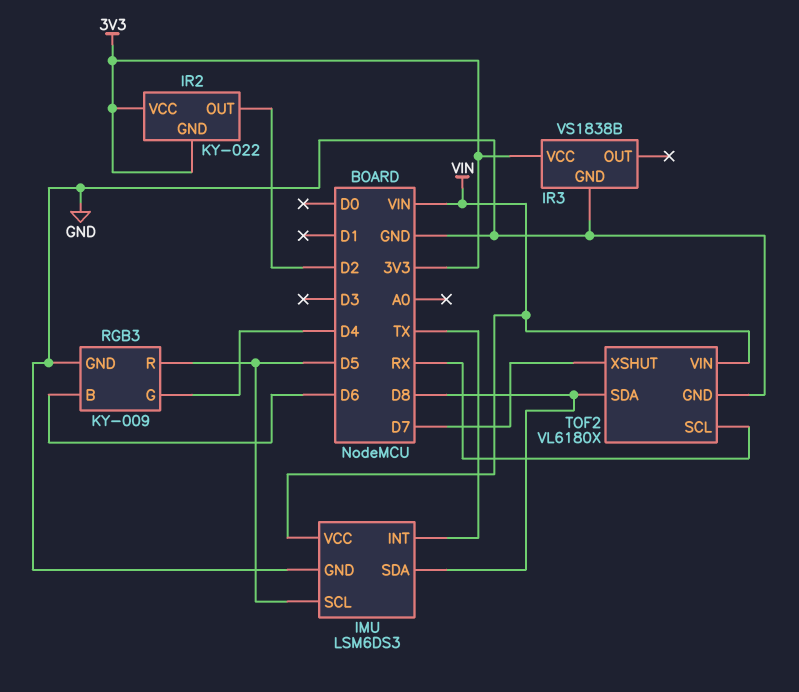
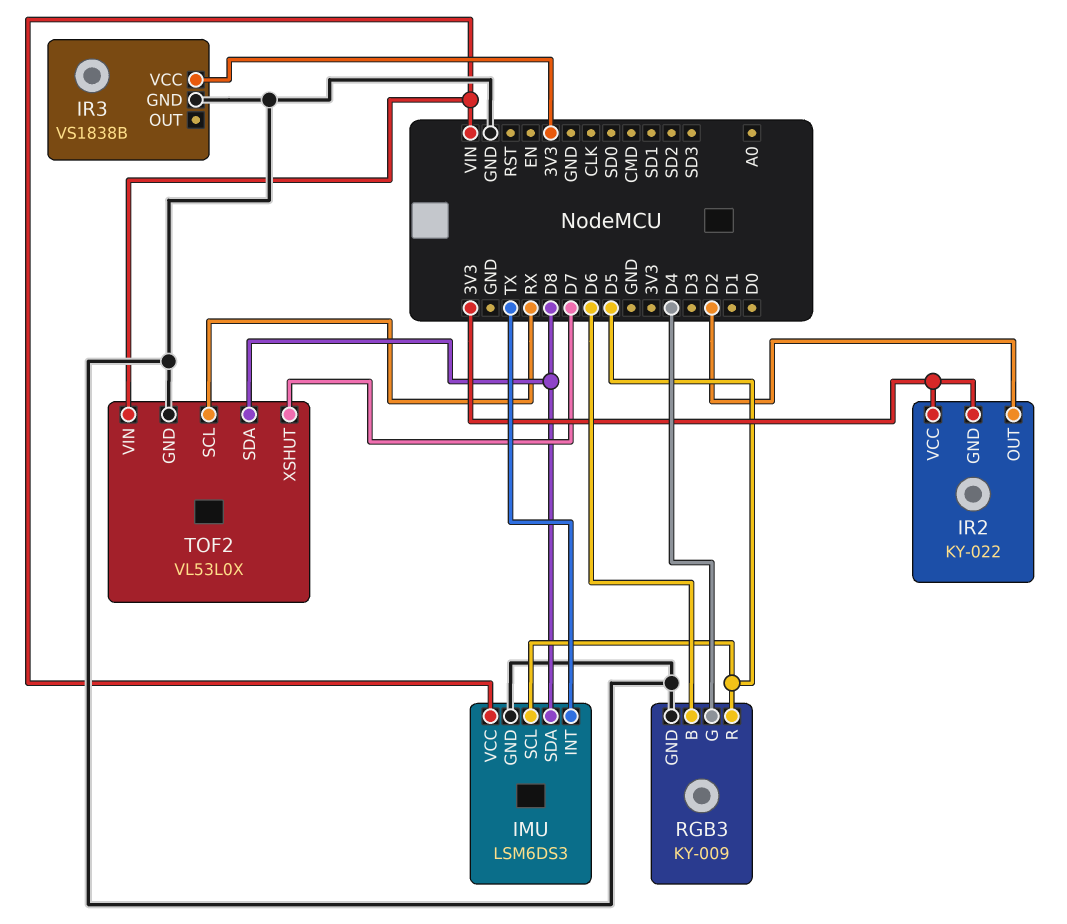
TOF2: VL6180X -> VL53L0X

